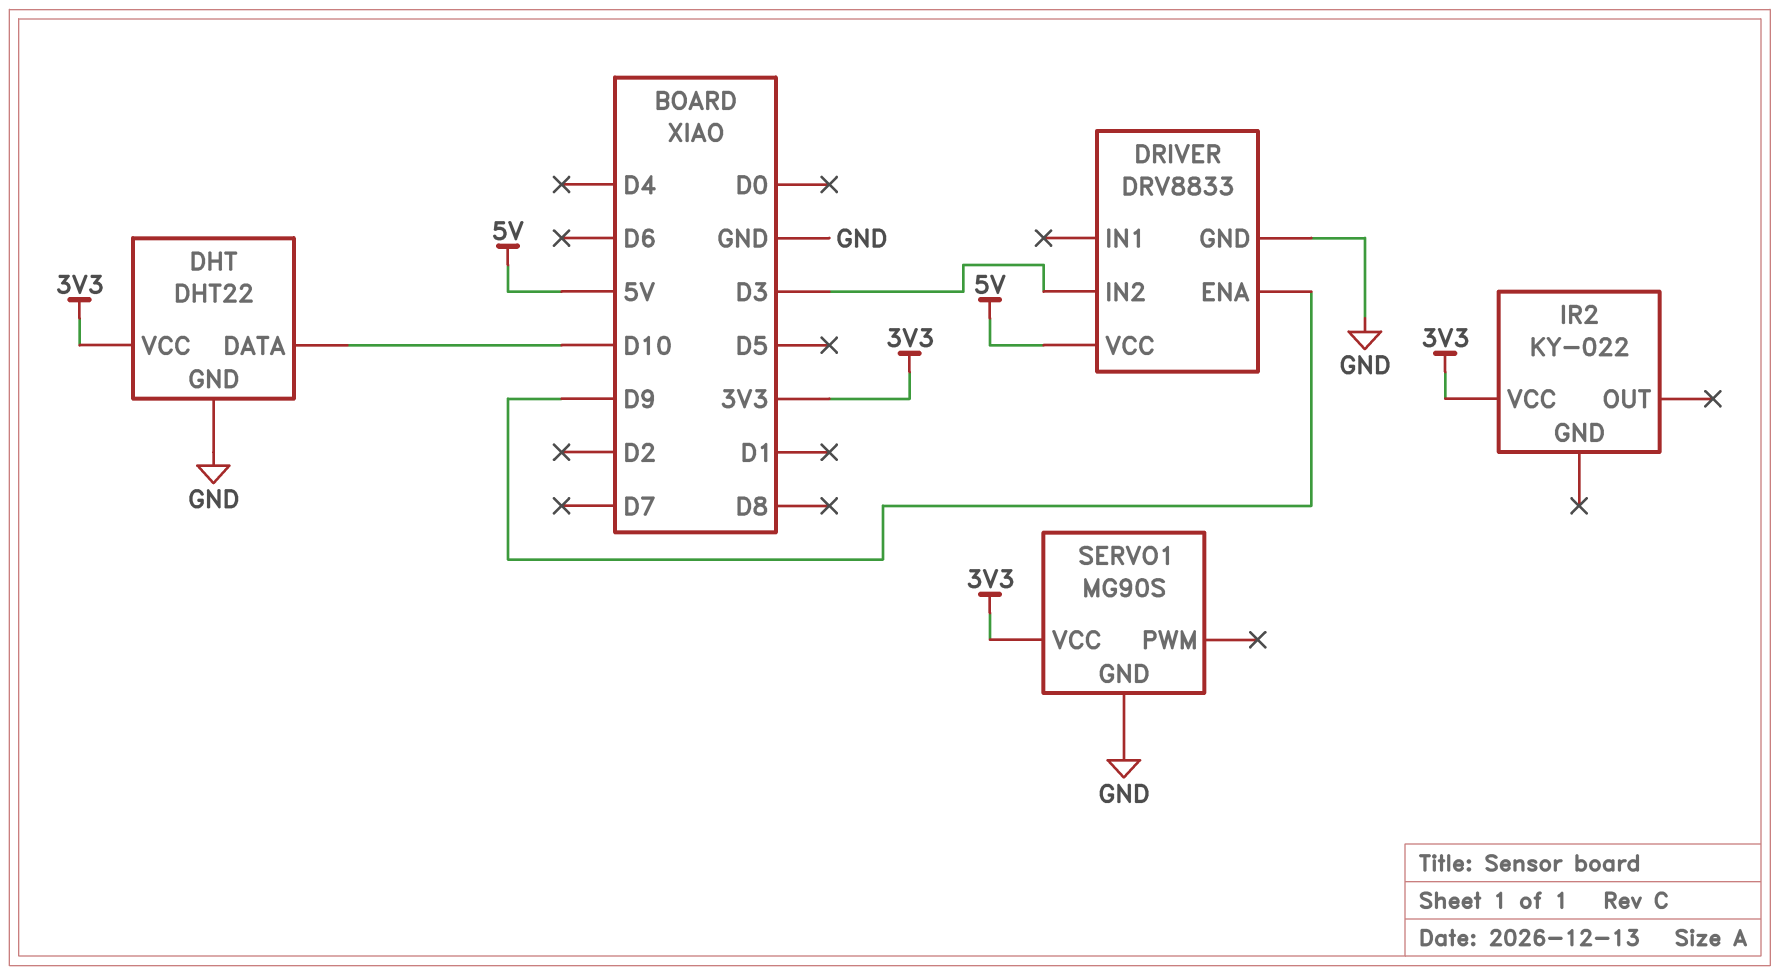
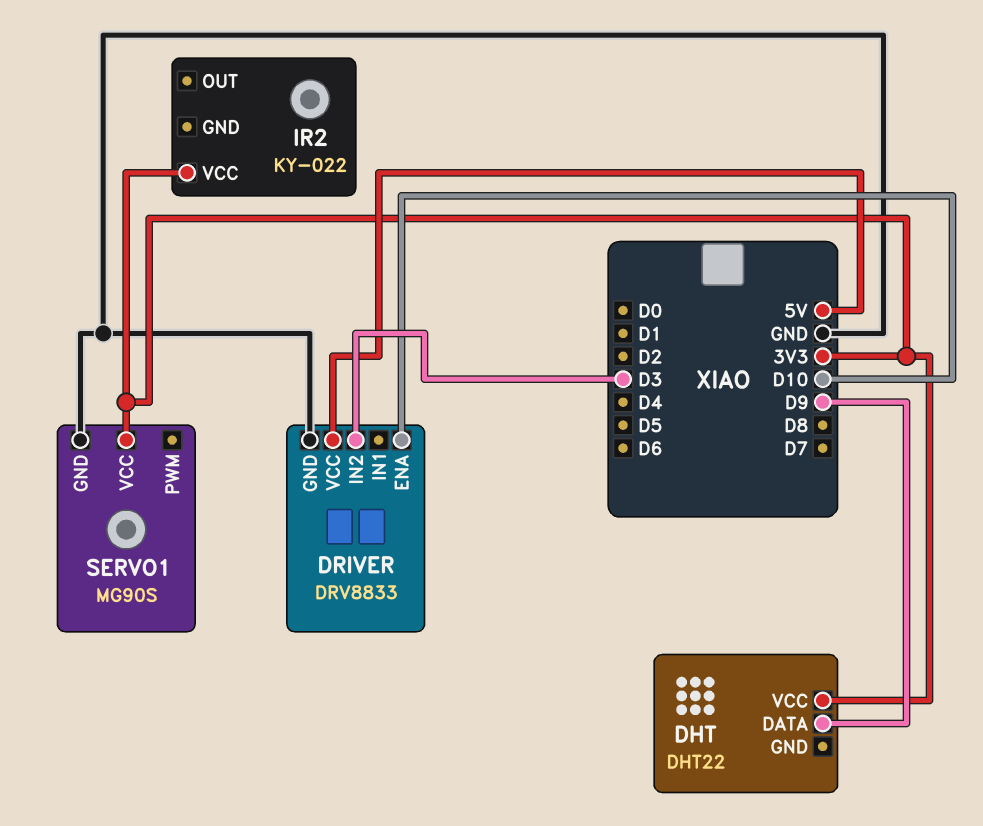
DHT pin DATA: D10 -> D9
DHT pin GND: GND -> none
DRIVER pin ENA: D9 -> D10

